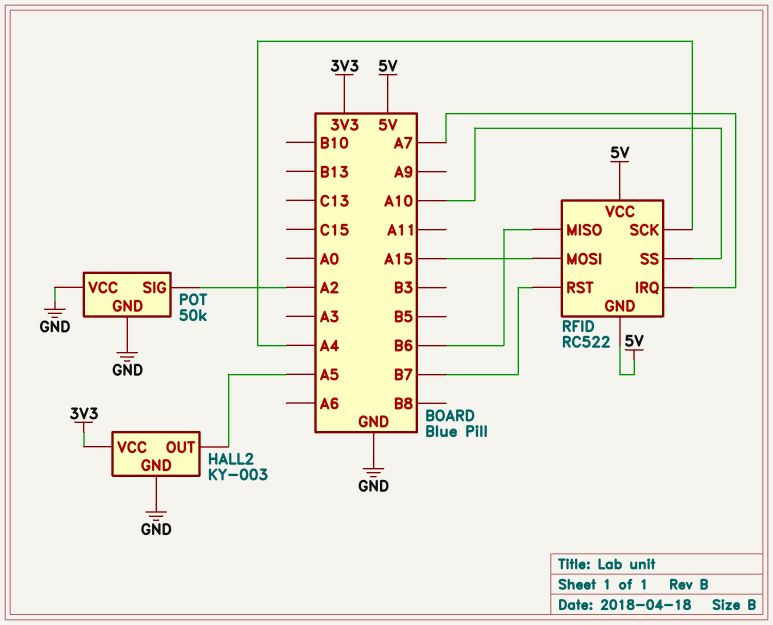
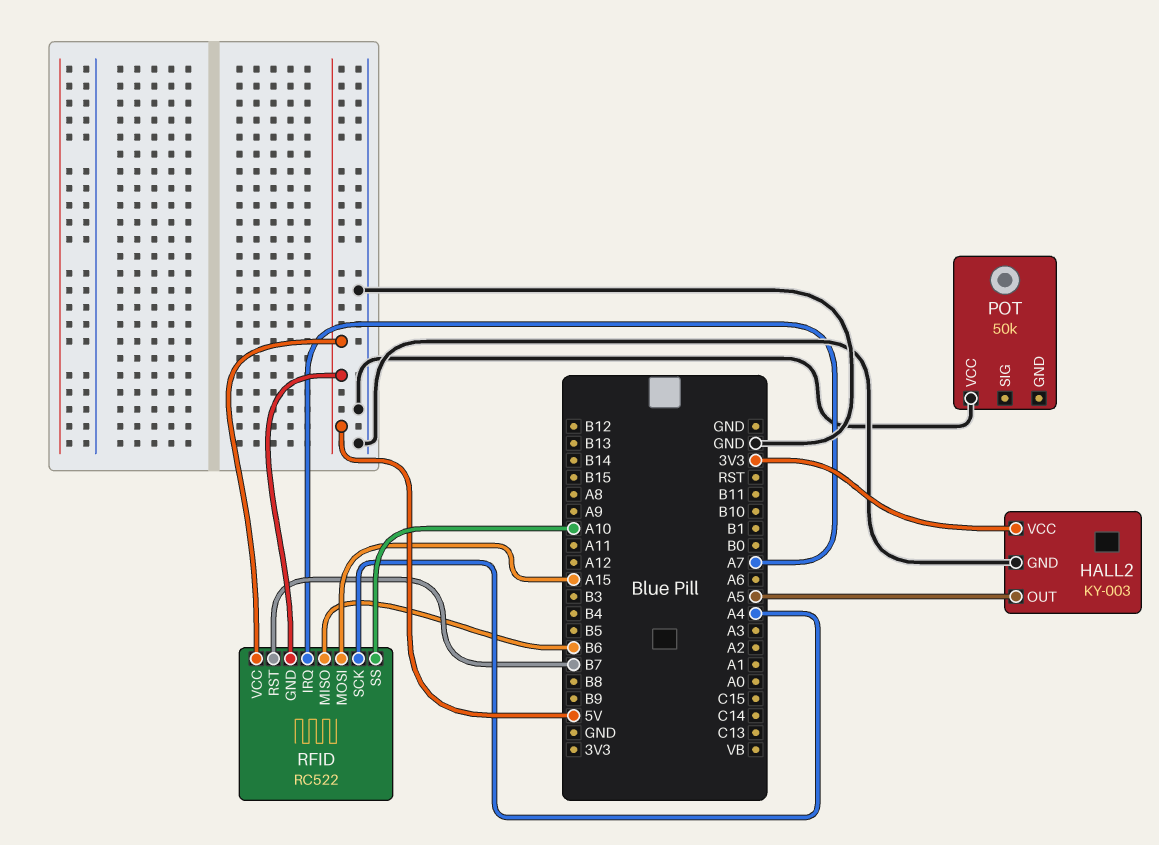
POT pin GND: GND -> none
POT pin SIG: A2 -> none

